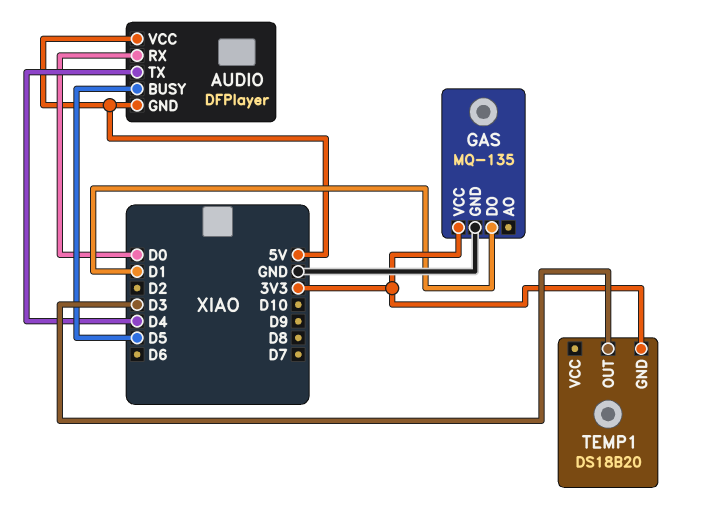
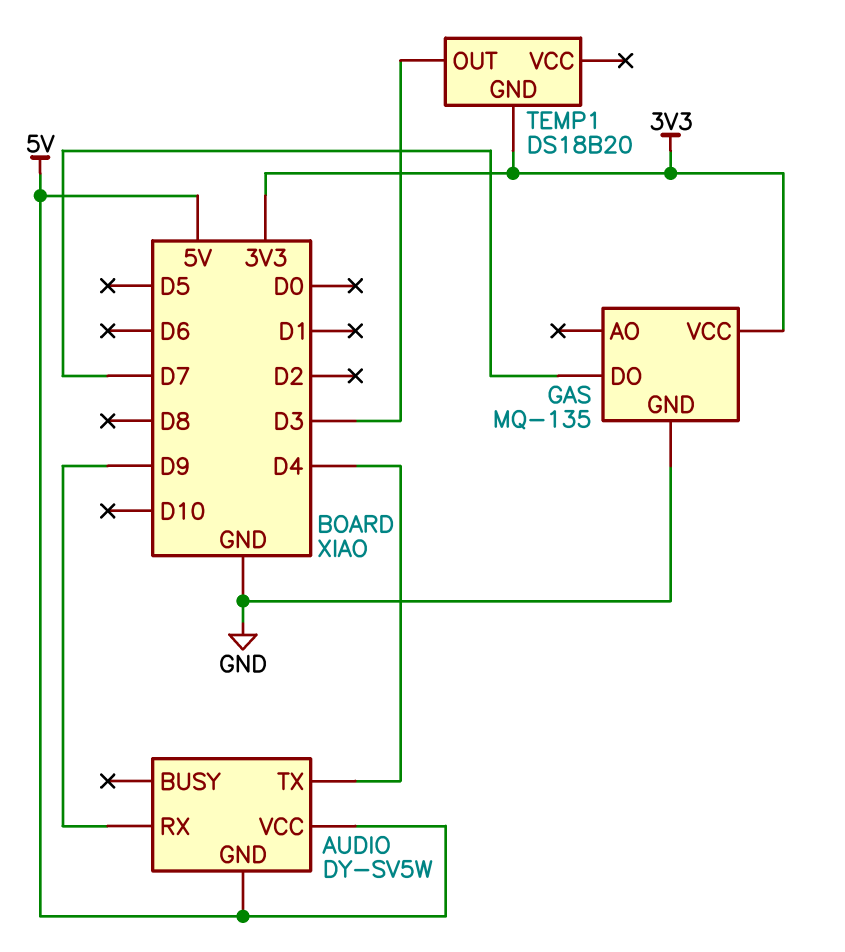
AUDIO: DFPlayer -> DY-SV5W
AUDIO pin BUSY: D5 -> none
AUDIO pin RX: D0 -> D9
GAS pin DO: D1 -> D7

